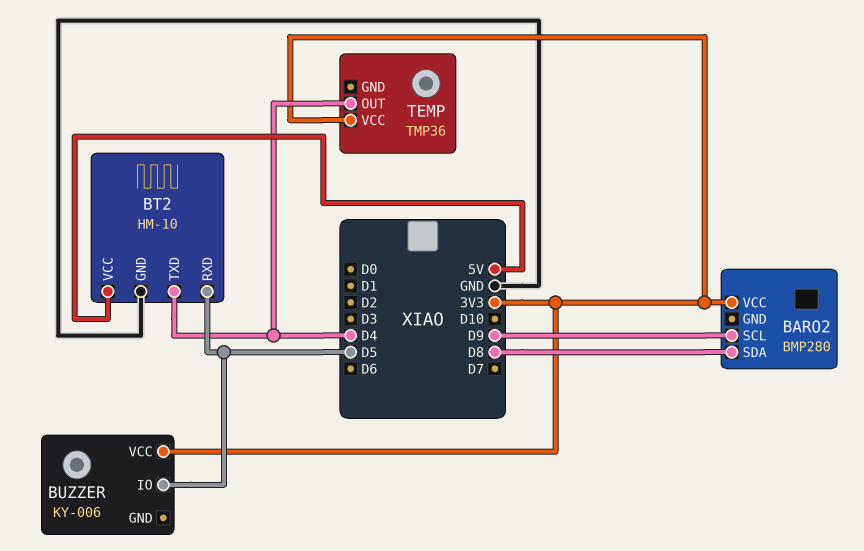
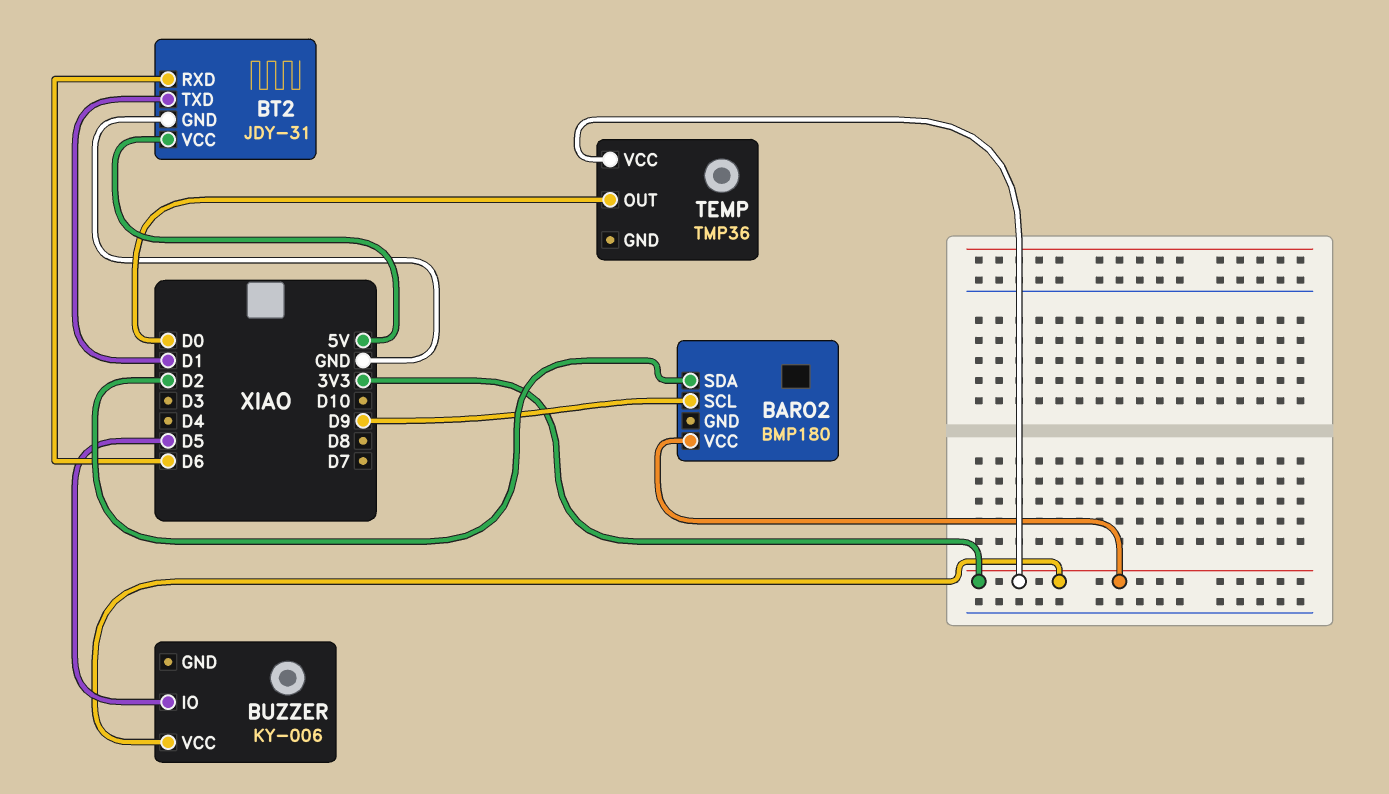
BARO2: BMP280 -> BMP180
BARO2 pin SDA: D8 -> D2
BT2: HM-10 -> JDY-31
BT2 pin RXD: D5 -> D6
BT2 pin TXD: D4 -> D1
TEMP pin OUT: D4 -> D0

